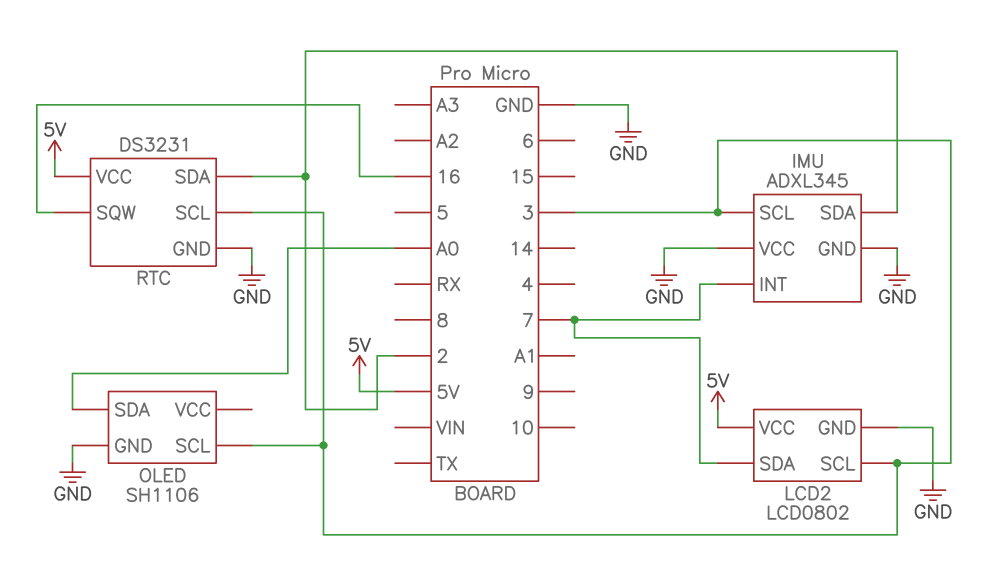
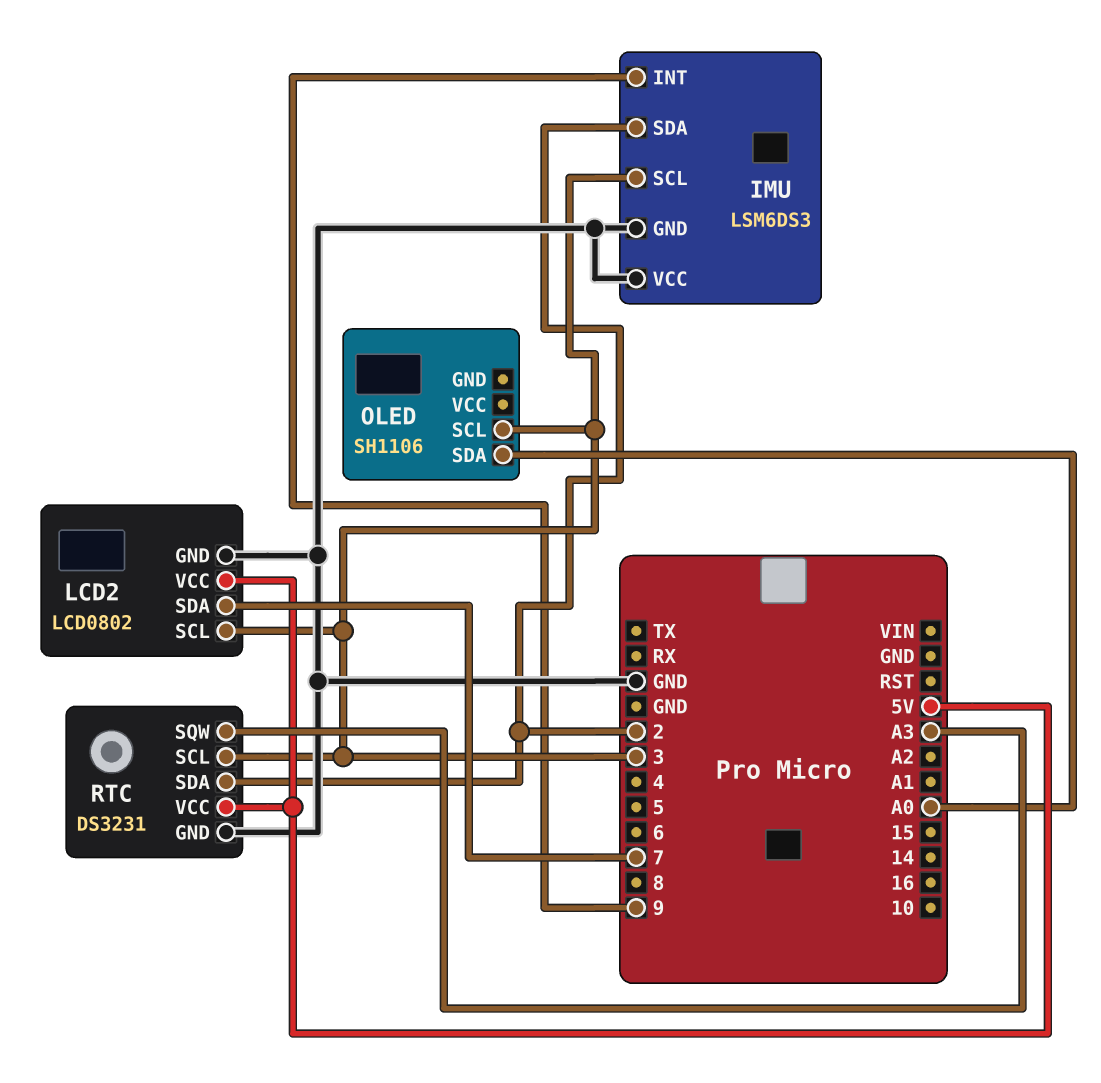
IMU: ADXL345 -> LSM6DS3
IMU pin INT: 7 -> 9
OLED pin GND: GND -> none
RTC pin SQW: 16 -> A3

